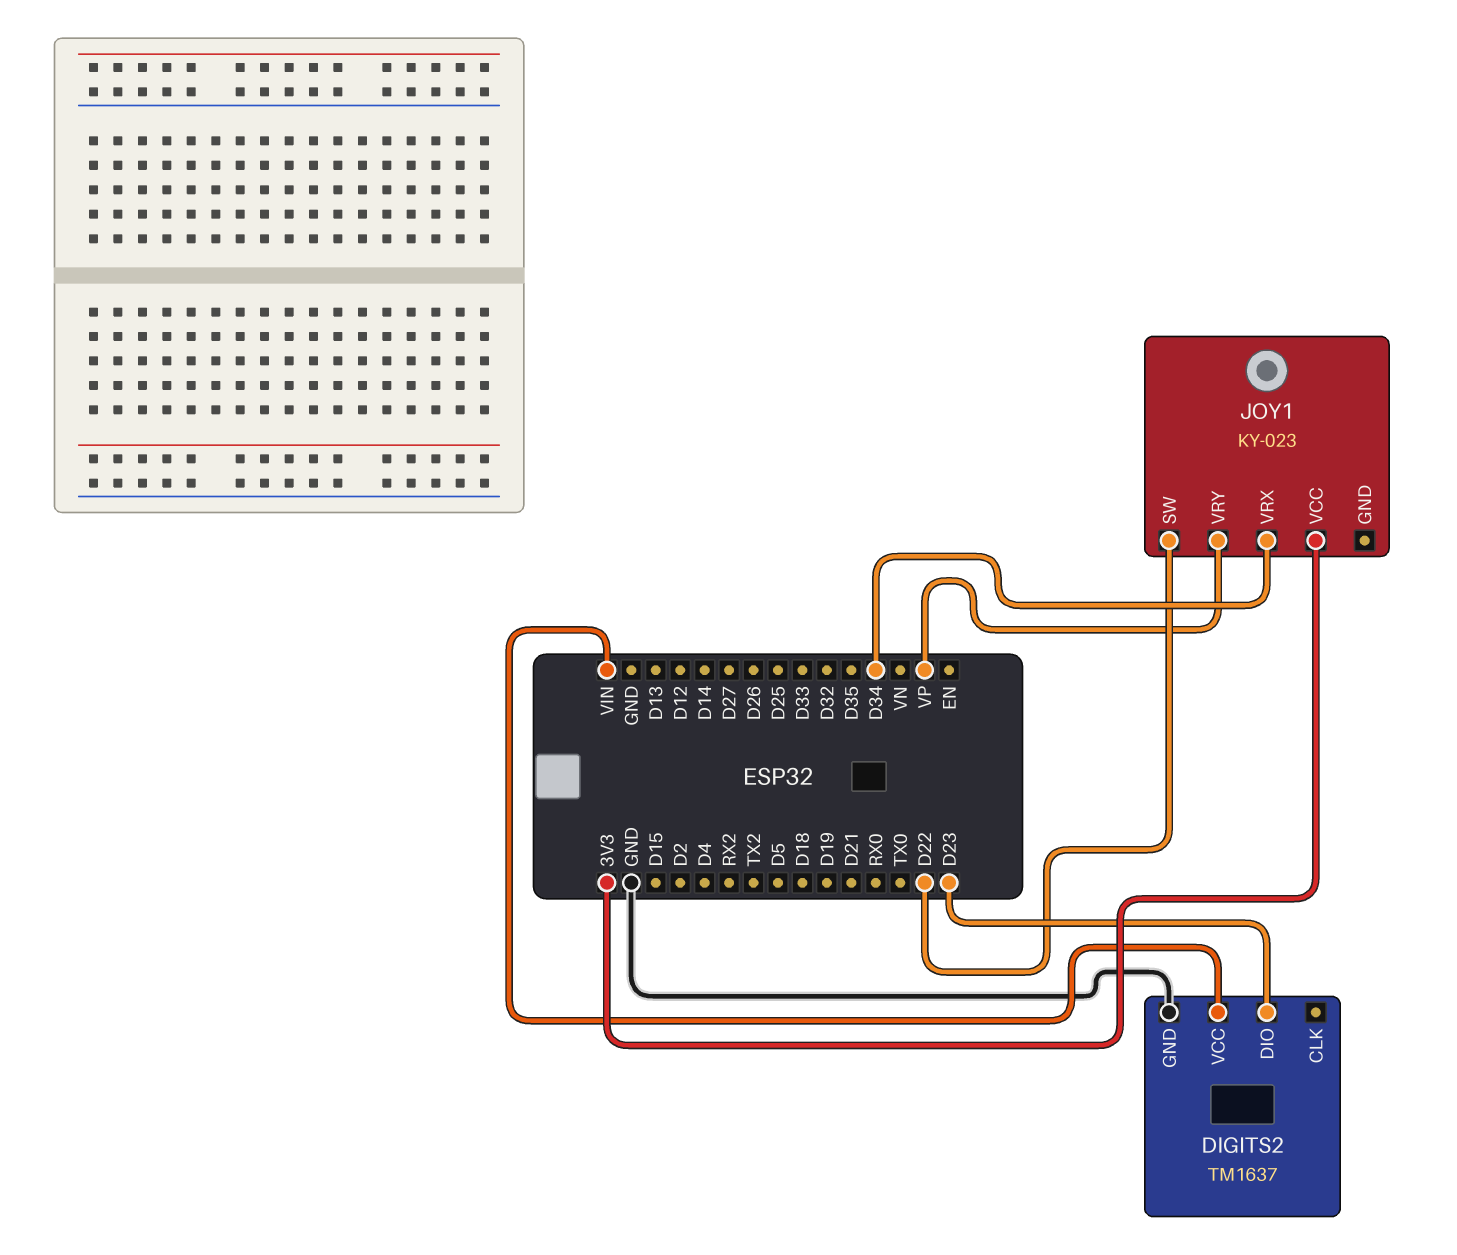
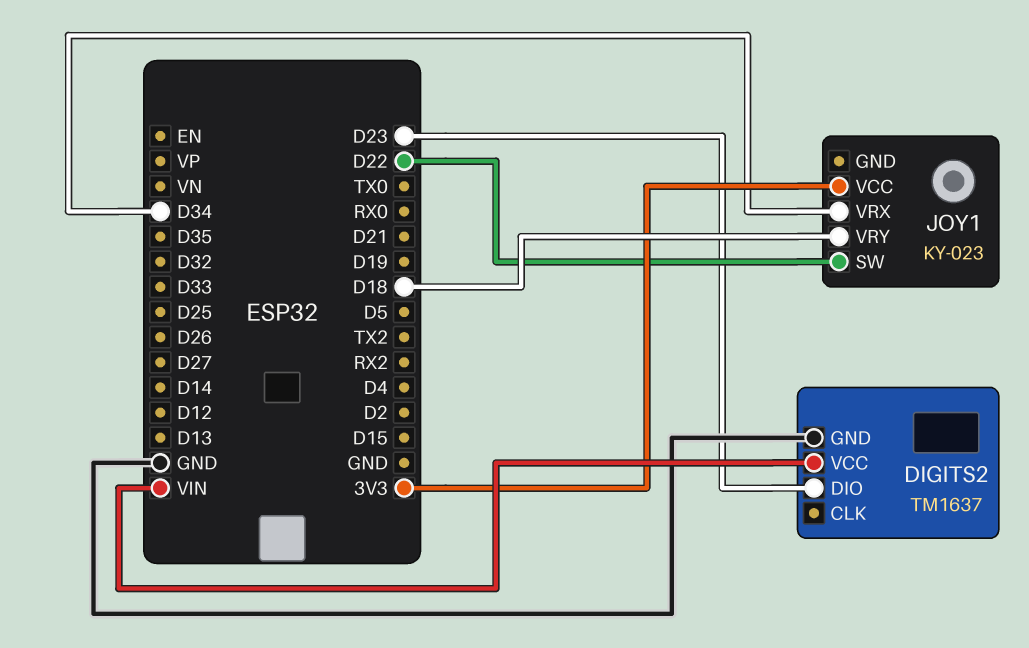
JOY1 pin VRY: VP -> D18

